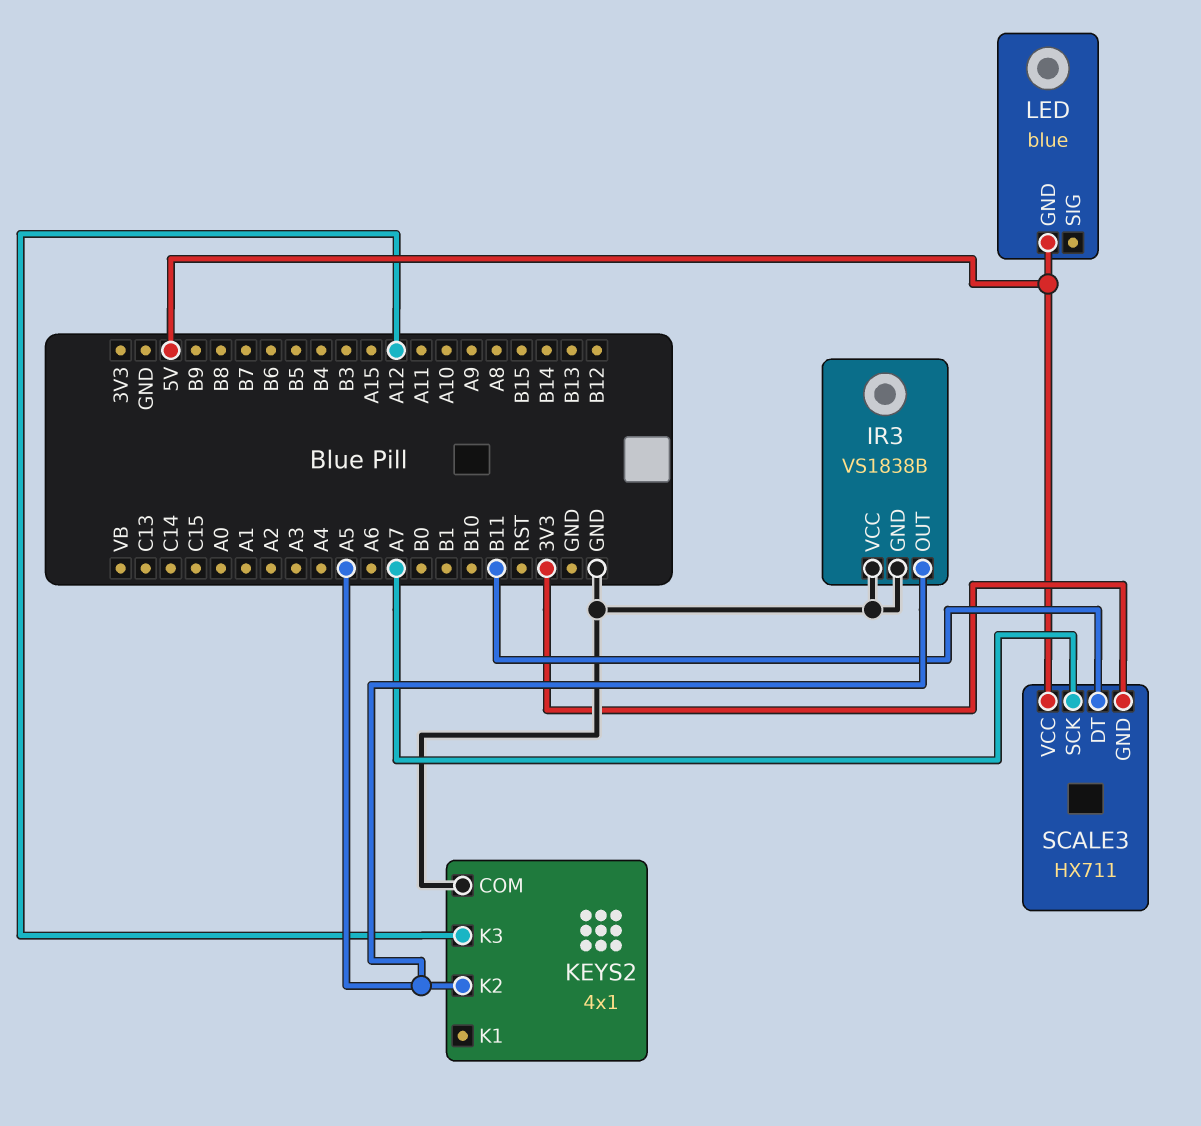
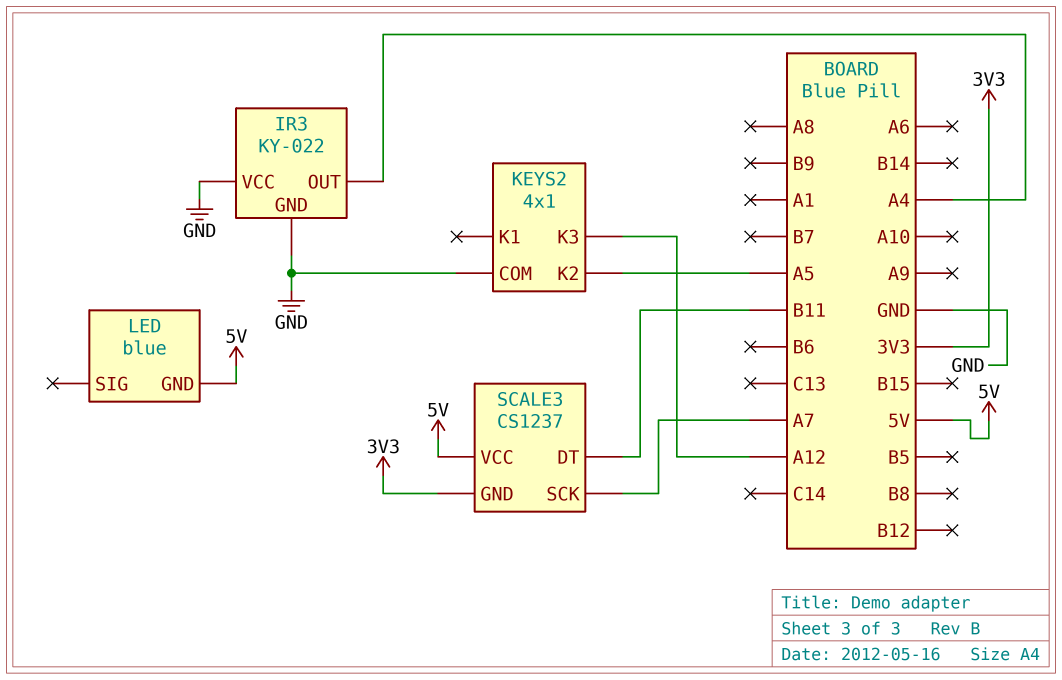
IR3: VS1838B -> KY-022
IR3 pin OUT: A5 -> A4
SCALE3: HX711 -> CS1237

